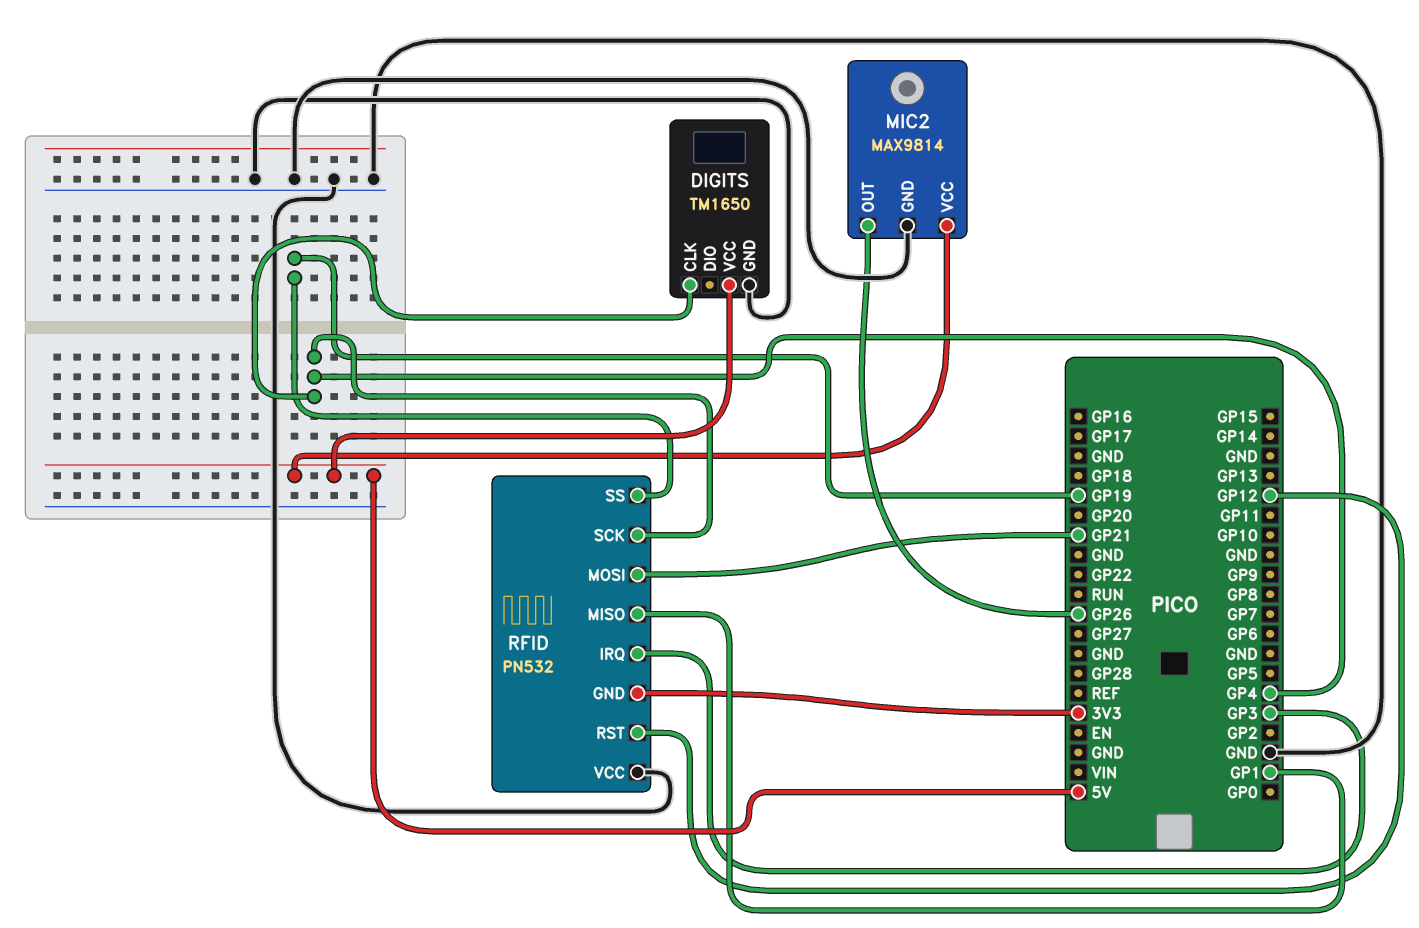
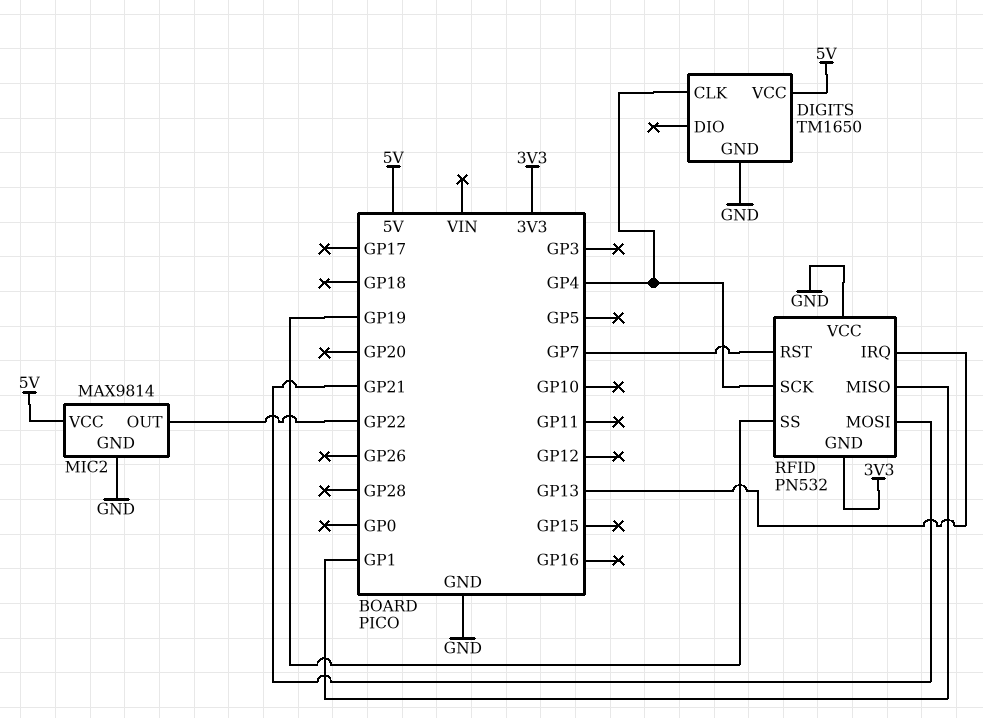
MIC2 pin OUT: GP26 -> GP22
RFID pin IRQ: GP3 -> GP13
RFID pin RST: GP12 -> GP7

